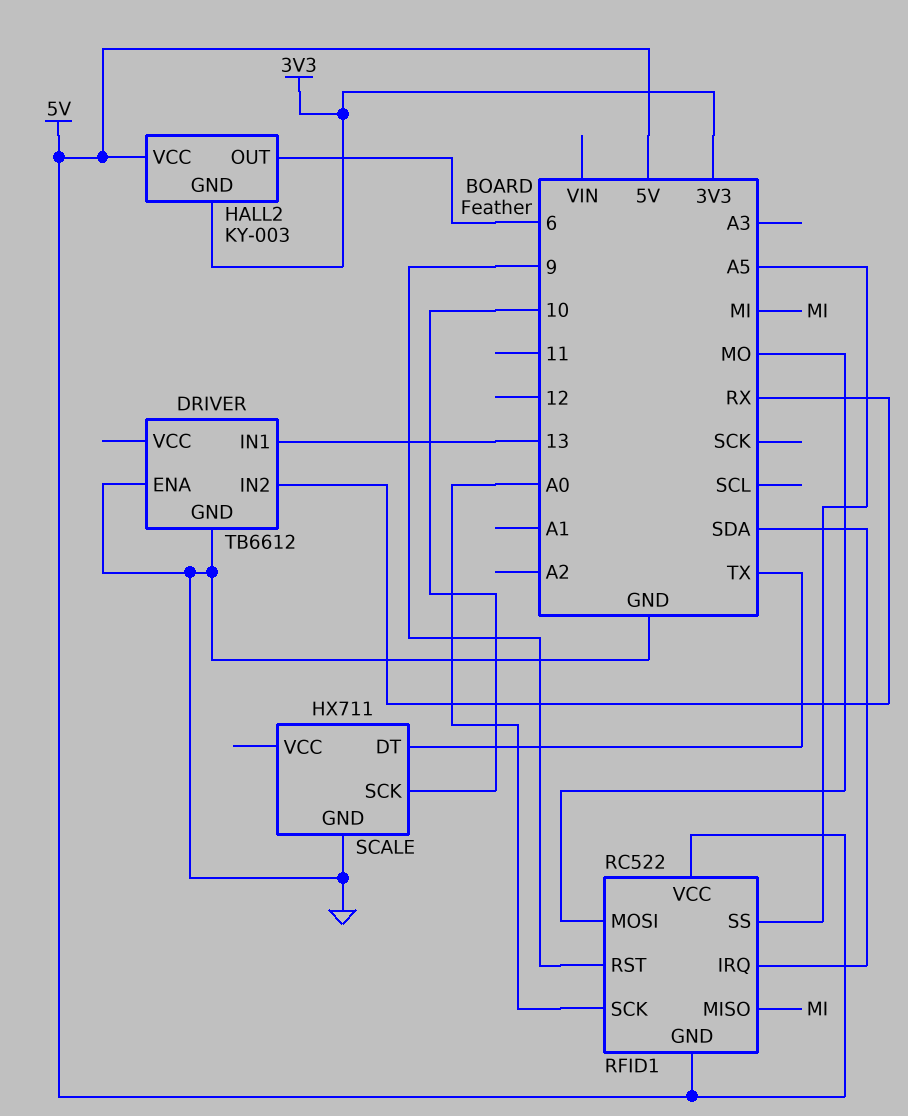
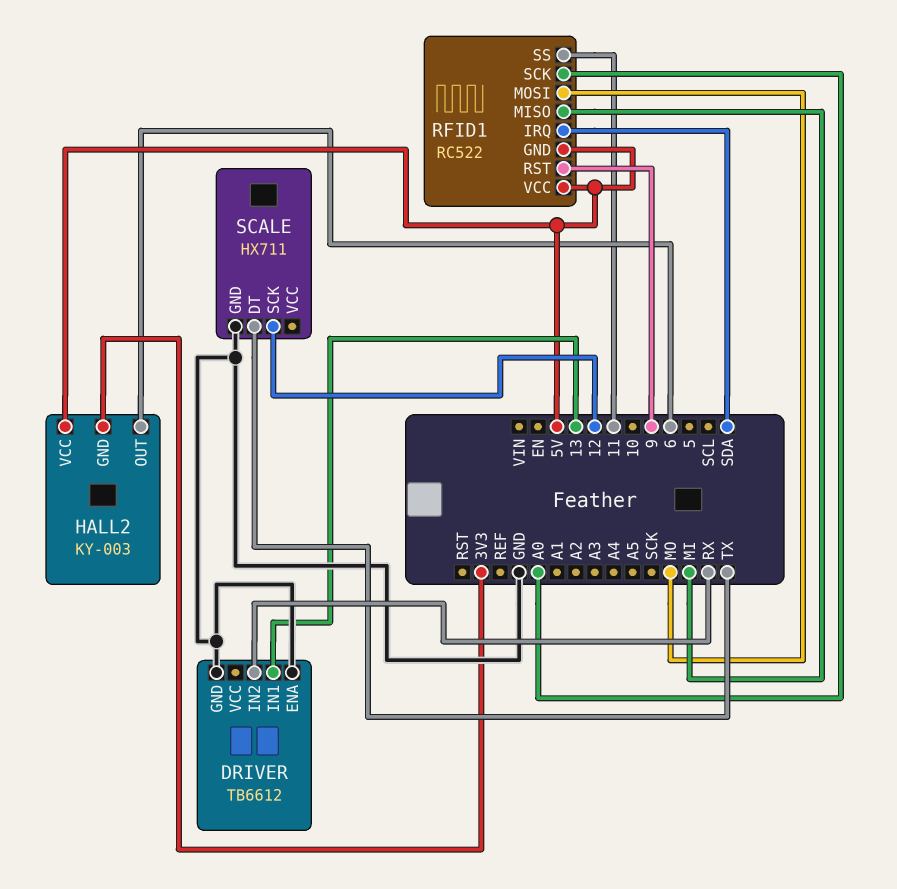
RFID1 pin SS: A5 -> 11
SCALE pin SCK: 10 -> 12

